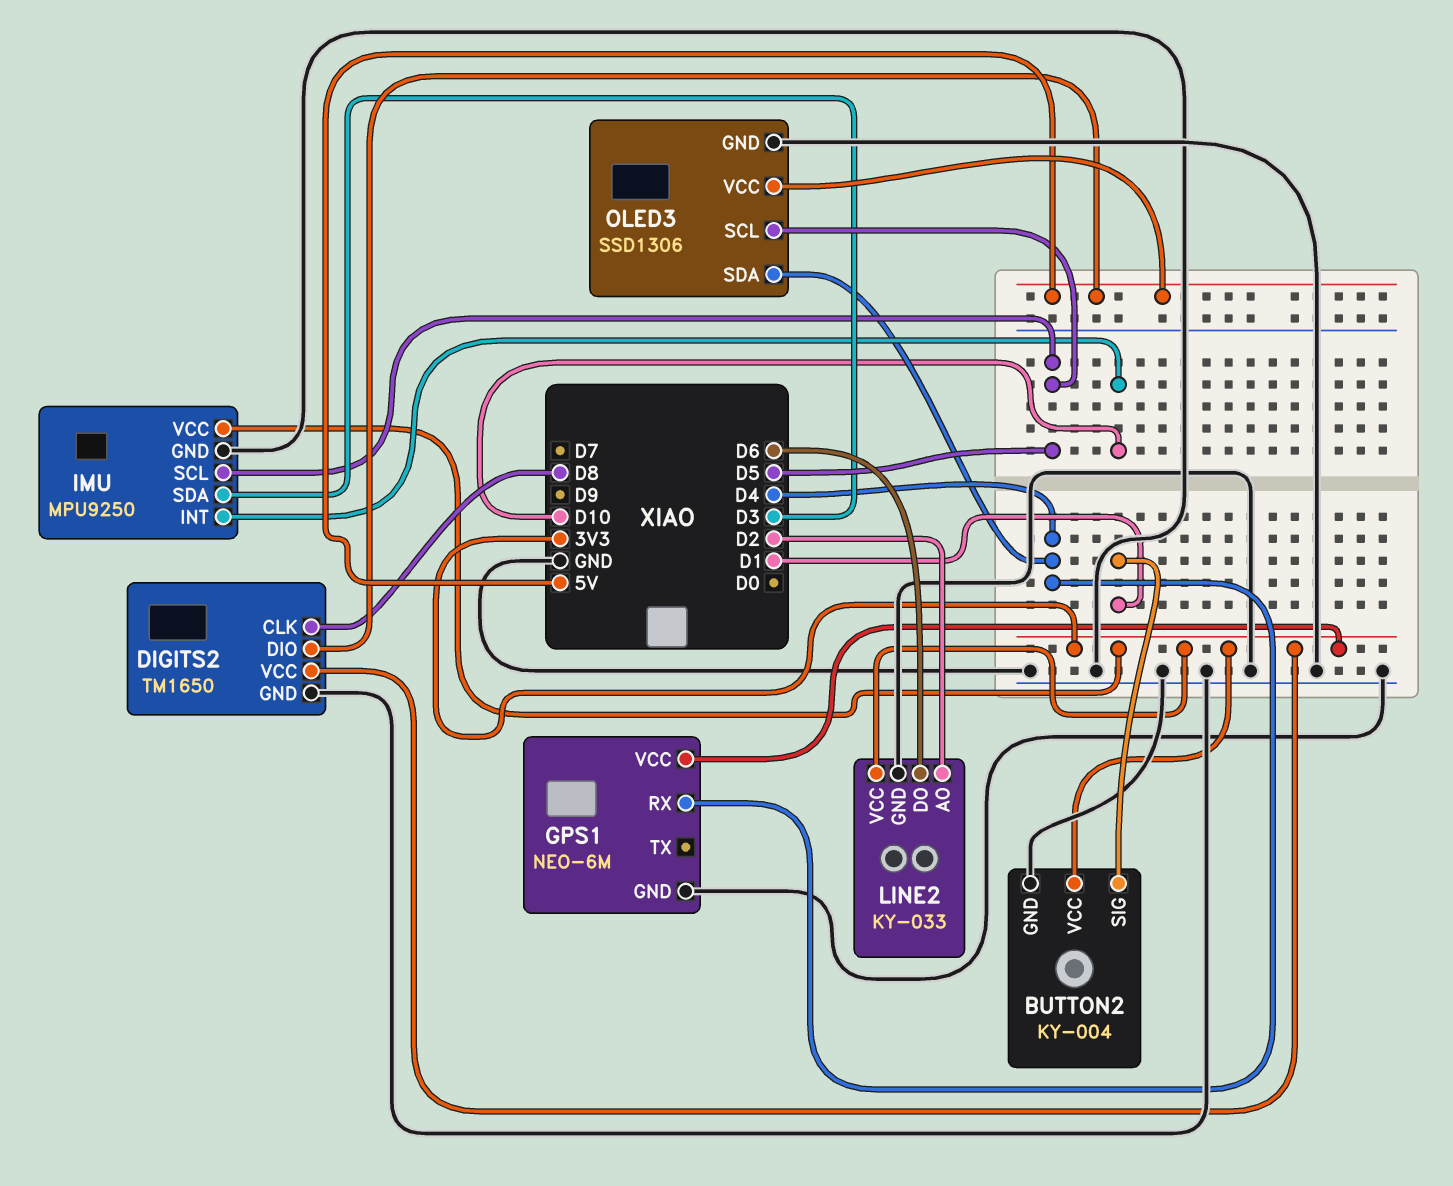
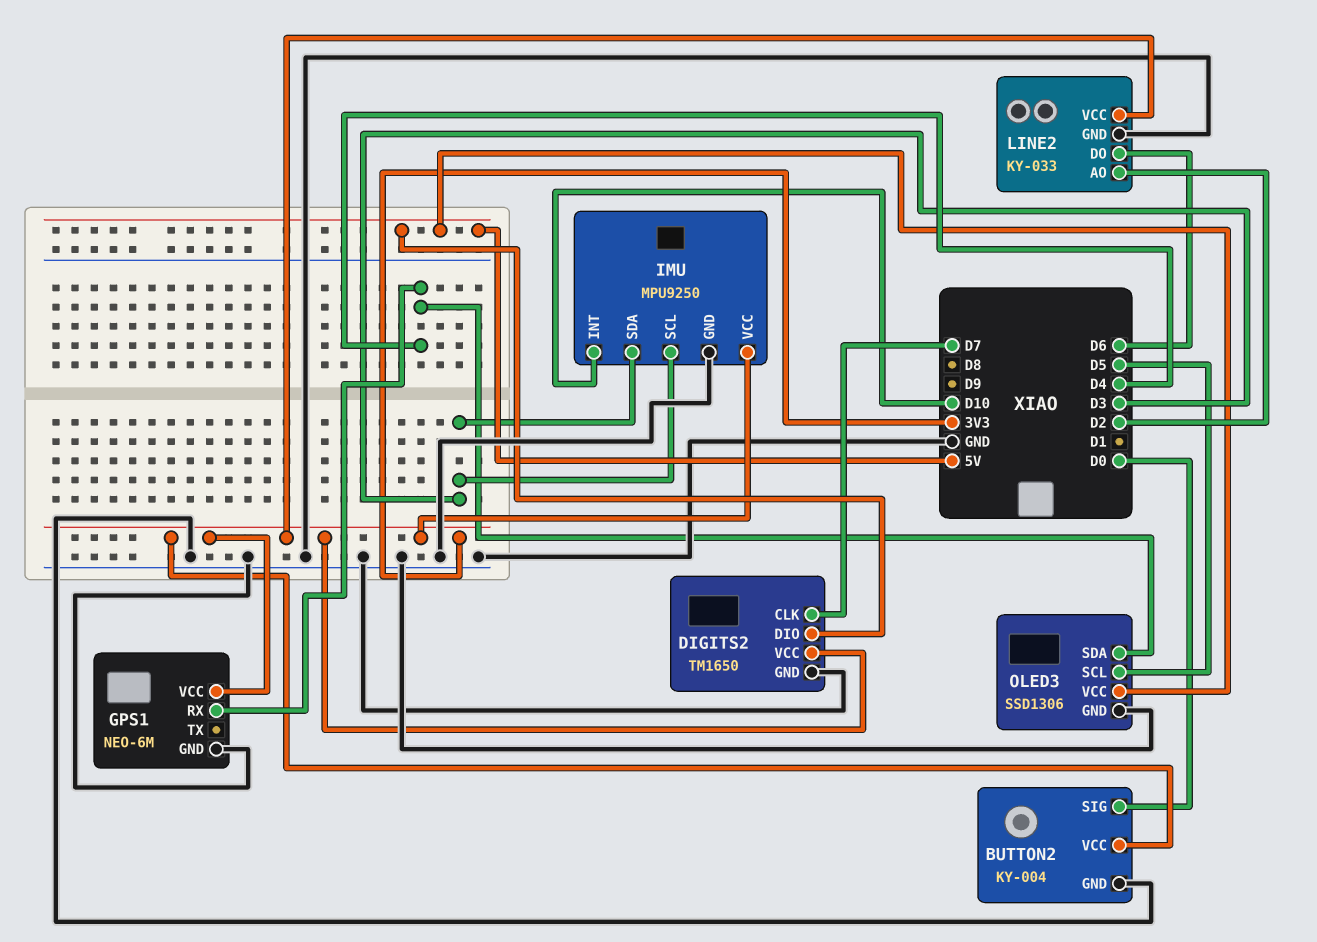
BUTTON2 pin SIG: D1 -> D0
DIGITS2 pin CLK: D8 -> D7
IMU pin SCL: D5 -> D3

